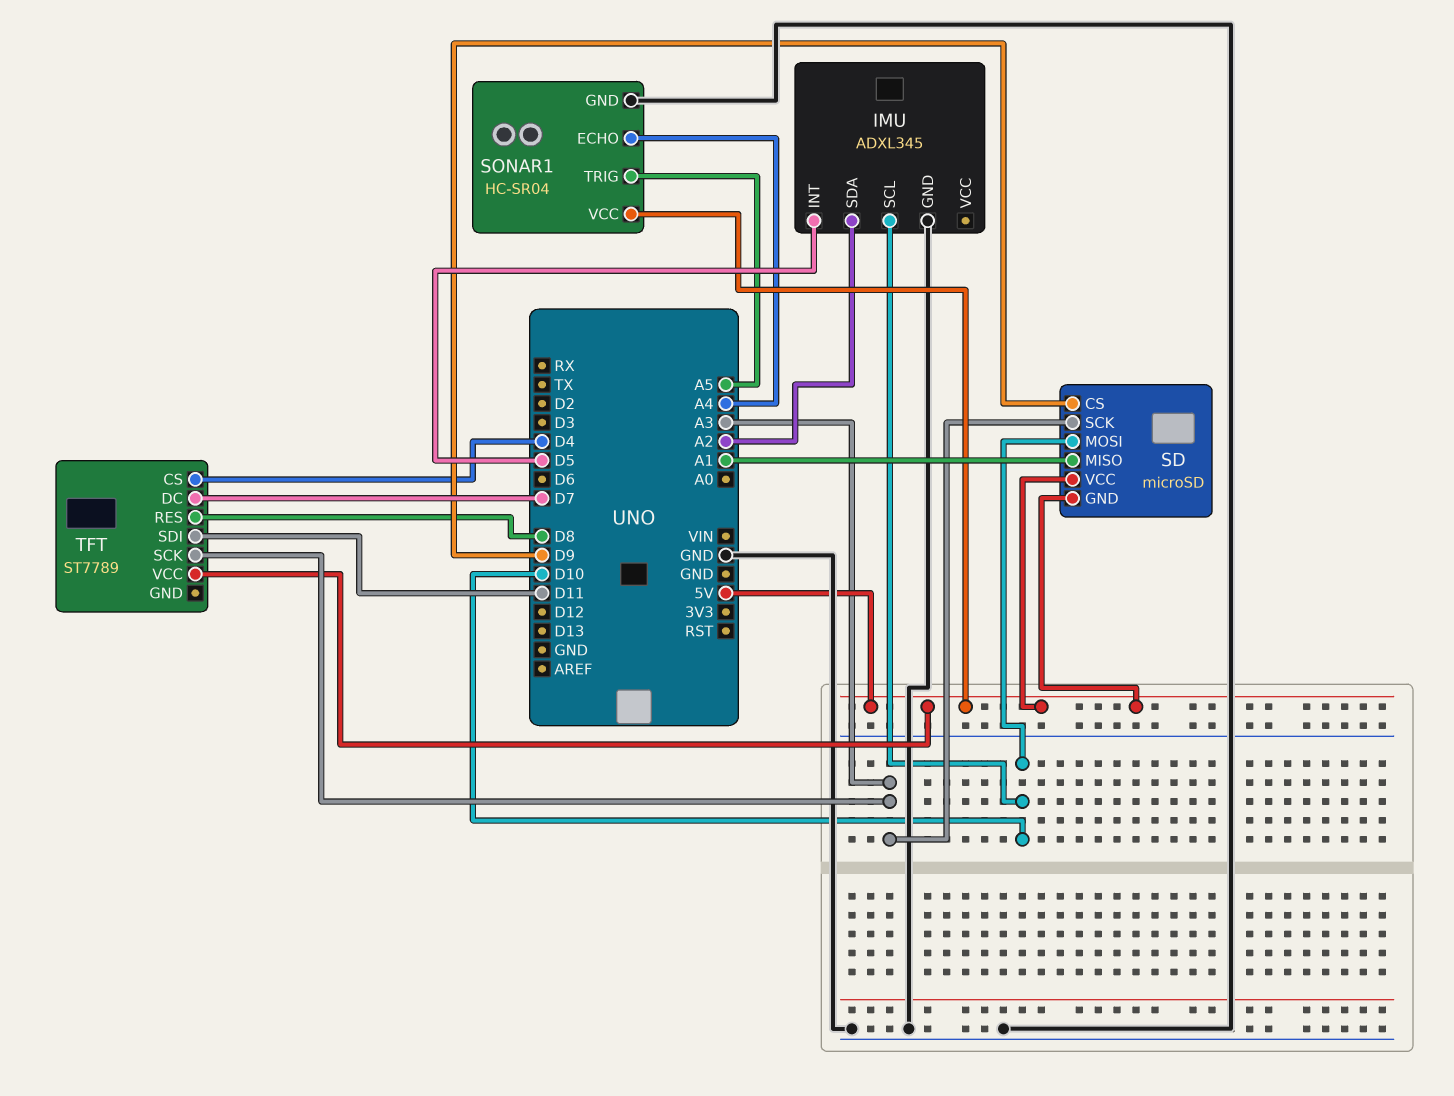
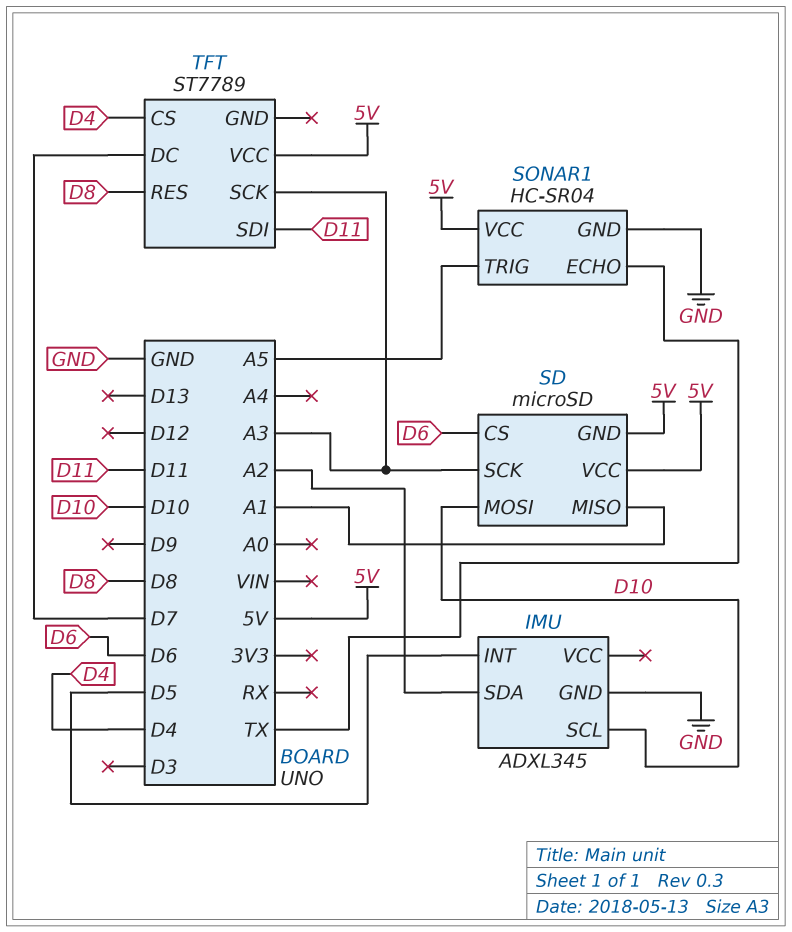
SD pin CS: D9 -> D6
SONAR1 pin ECHO: A4 -> TX

